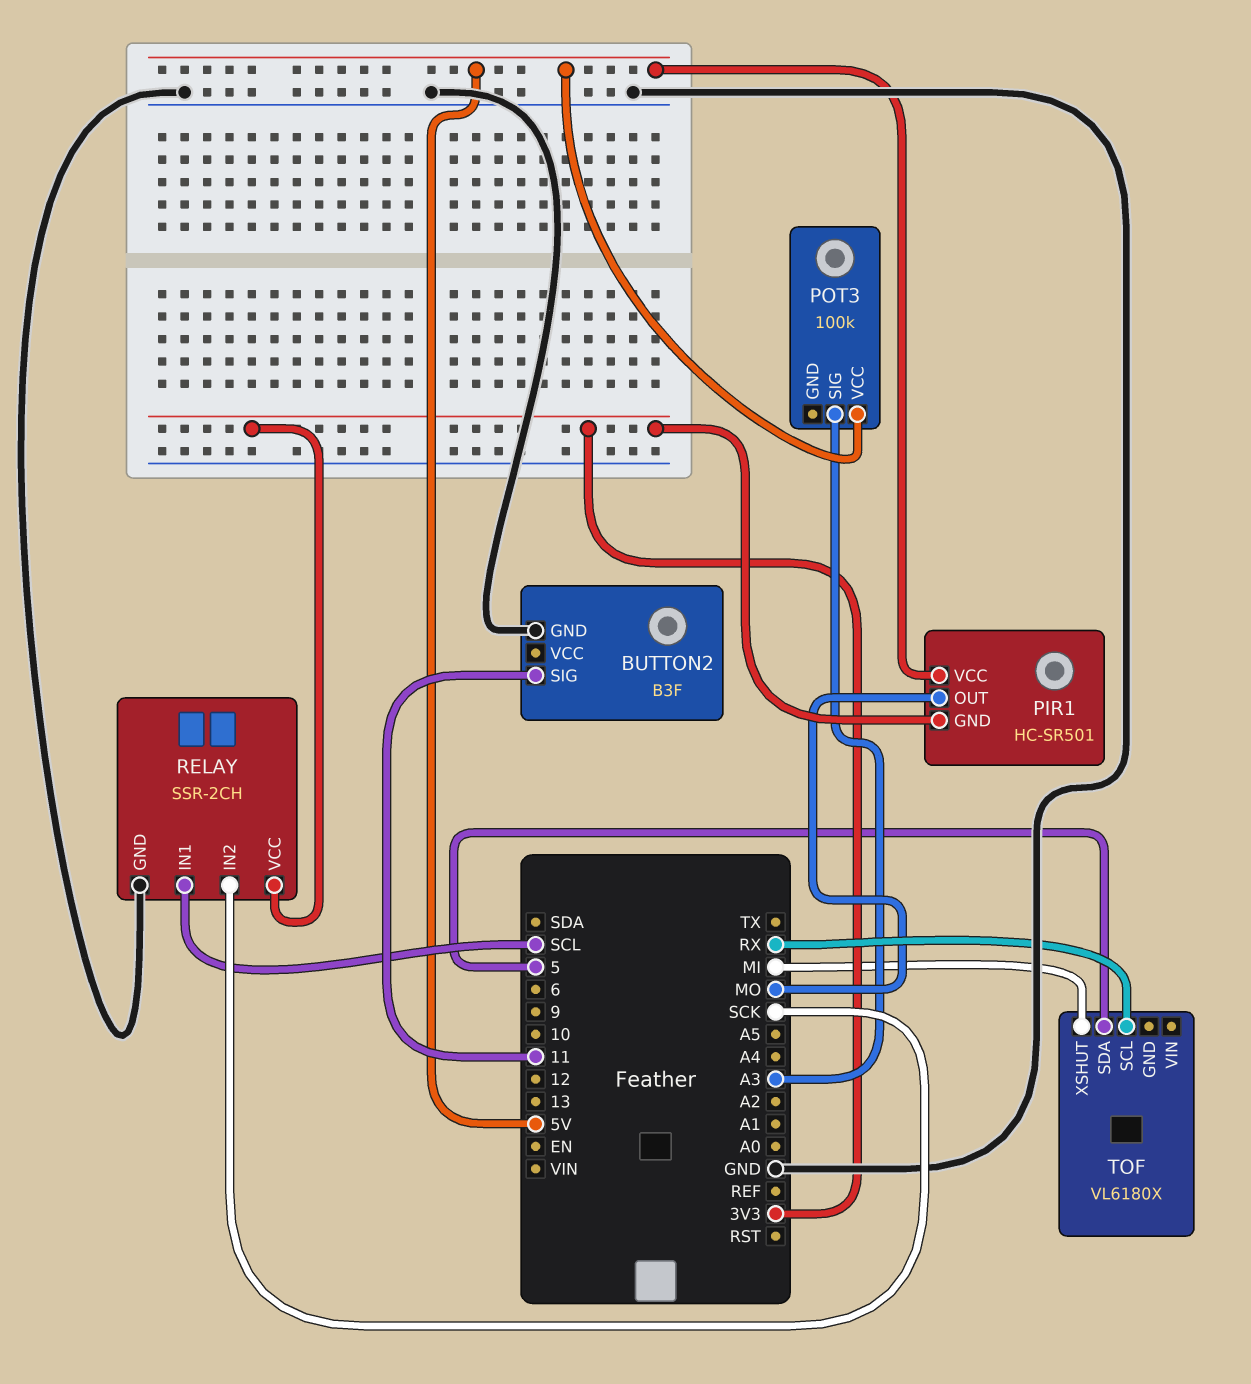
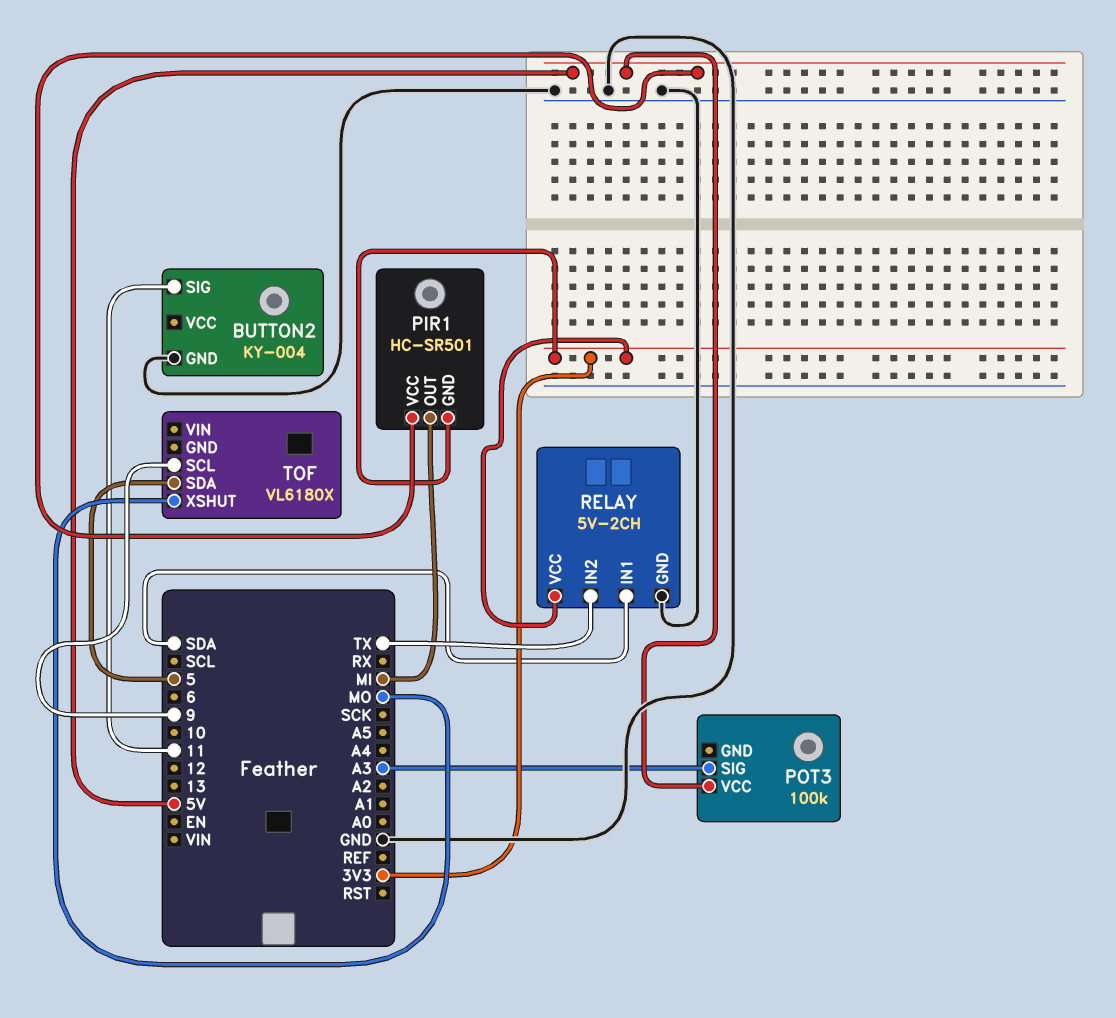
BUTTON2: B3F -> KY-004
PIR1 pin OUT: MO -> MI
RELAY: SSR-2CH -> 5V-2CH
RELAY pin IN1: SCL -> SDA
RELAY pin IN2: SCK -> TX
TOF pin SCL: RX -> 9
TOF pin XSHUT: MI -> MO

